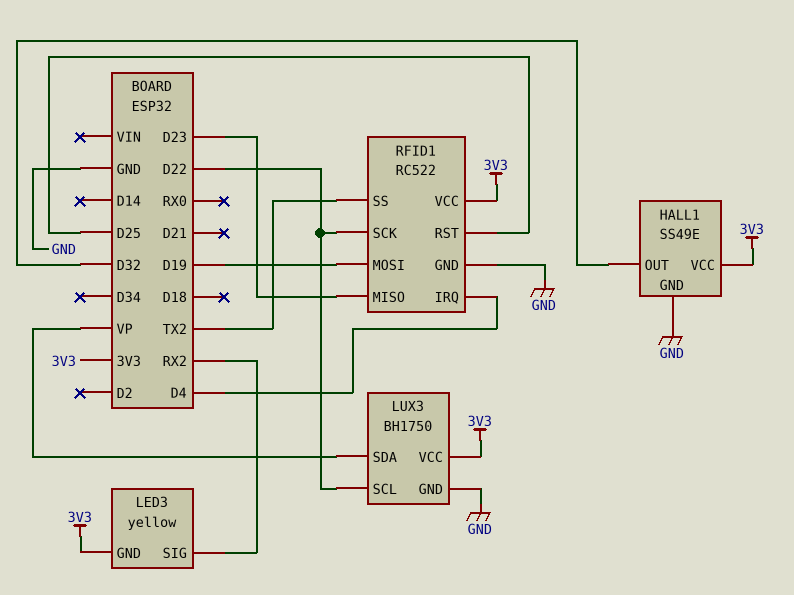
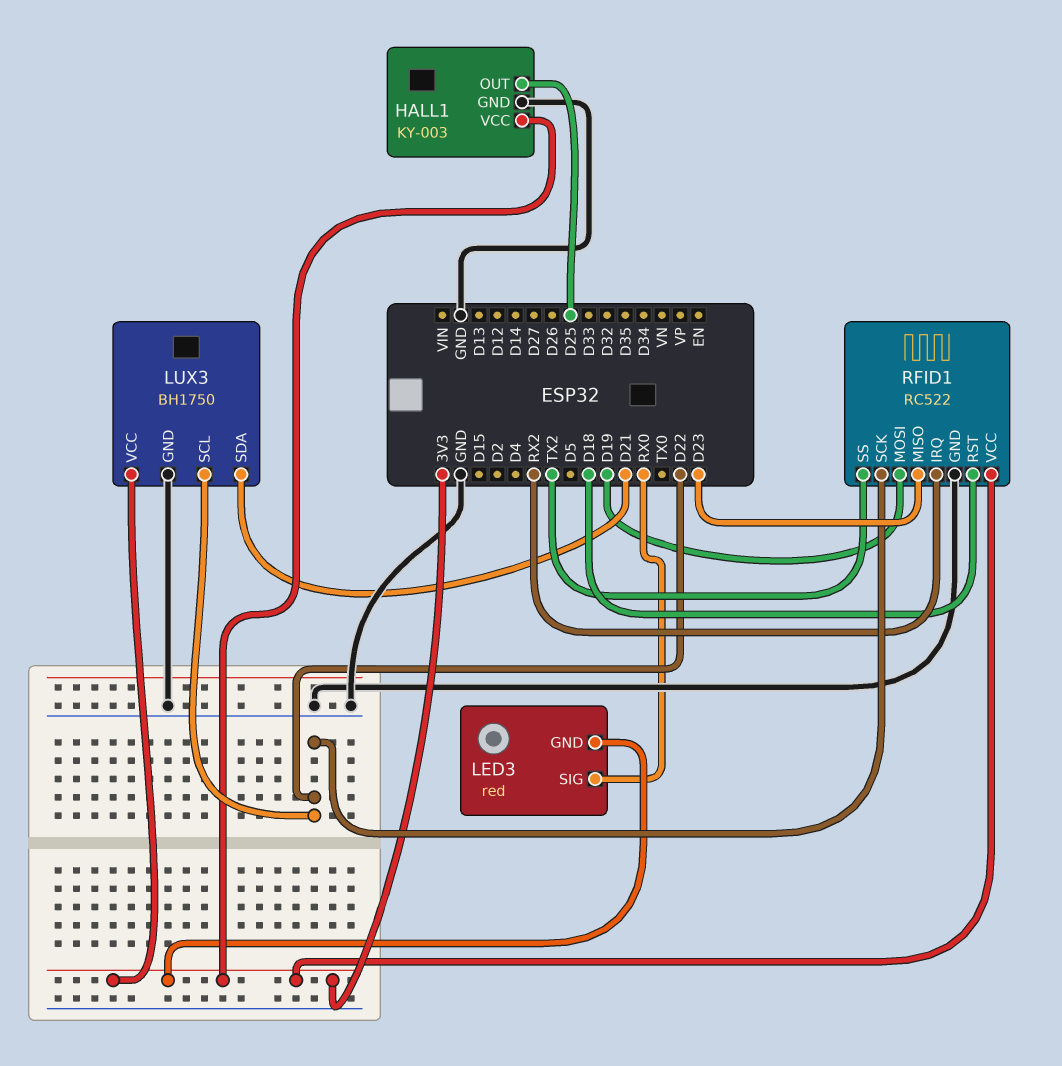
HALL1: SS49E -> KY-003
HALL1 pin OUT: D32 -> D25
LED3: yellow -> red
LED3 pin SIG: RX2 -> RX0
LUX3 pin SDA: VP -> D21
RFID1 pin IRQ: D4 -> RX2
RFID1 pin RST: D25 -> D18

